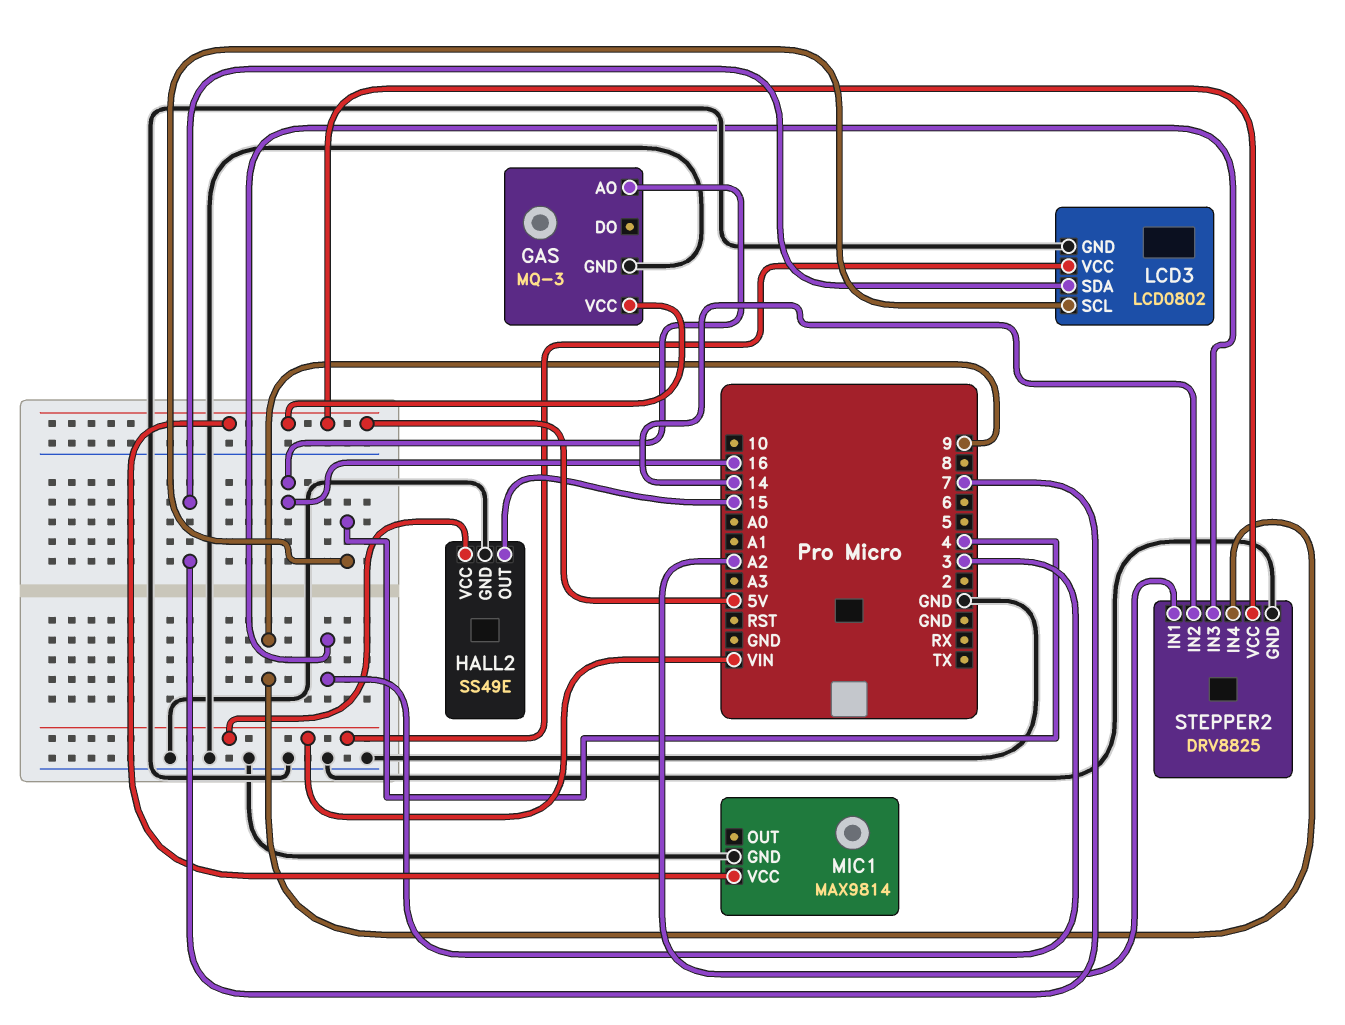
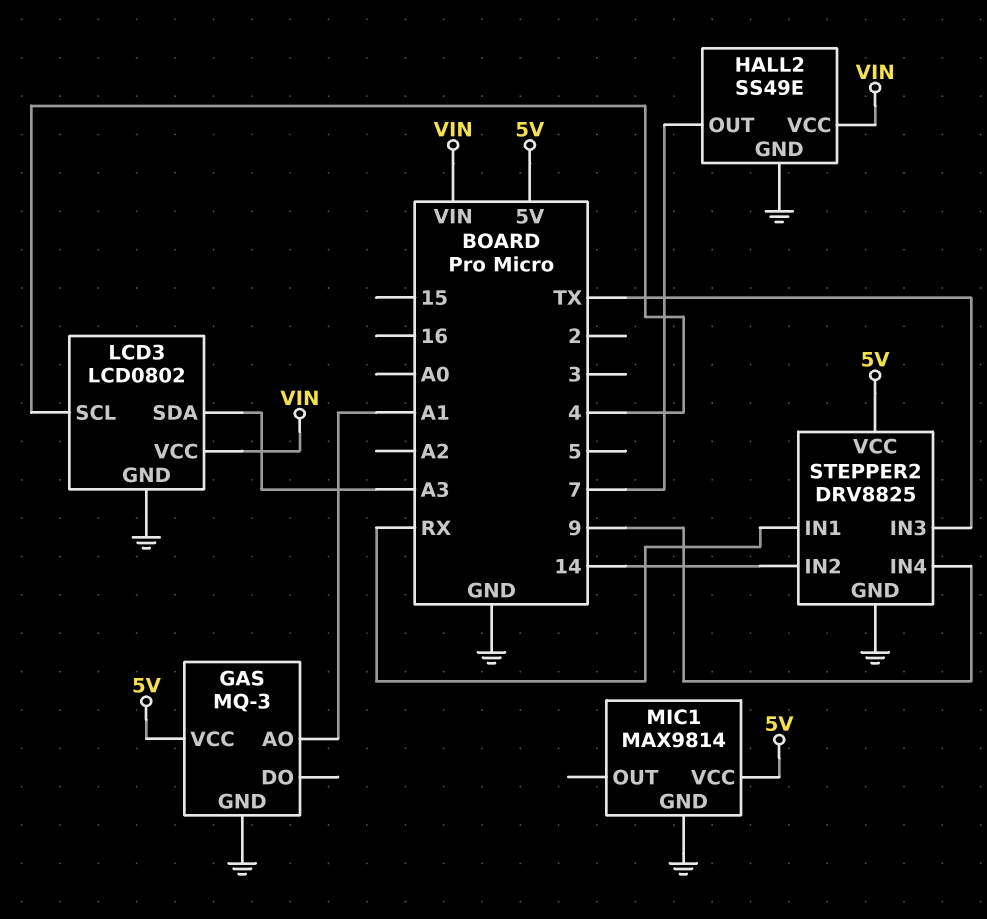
GAS pin AO: 16 -> A1
HALL2 pin OUT: 15 -> 7
LCD3 pin SDA: 7 -> A3
STEPPER2 pin IN1: A2 -> RX
STEPPER2 pin IN3: 3 -> TX

